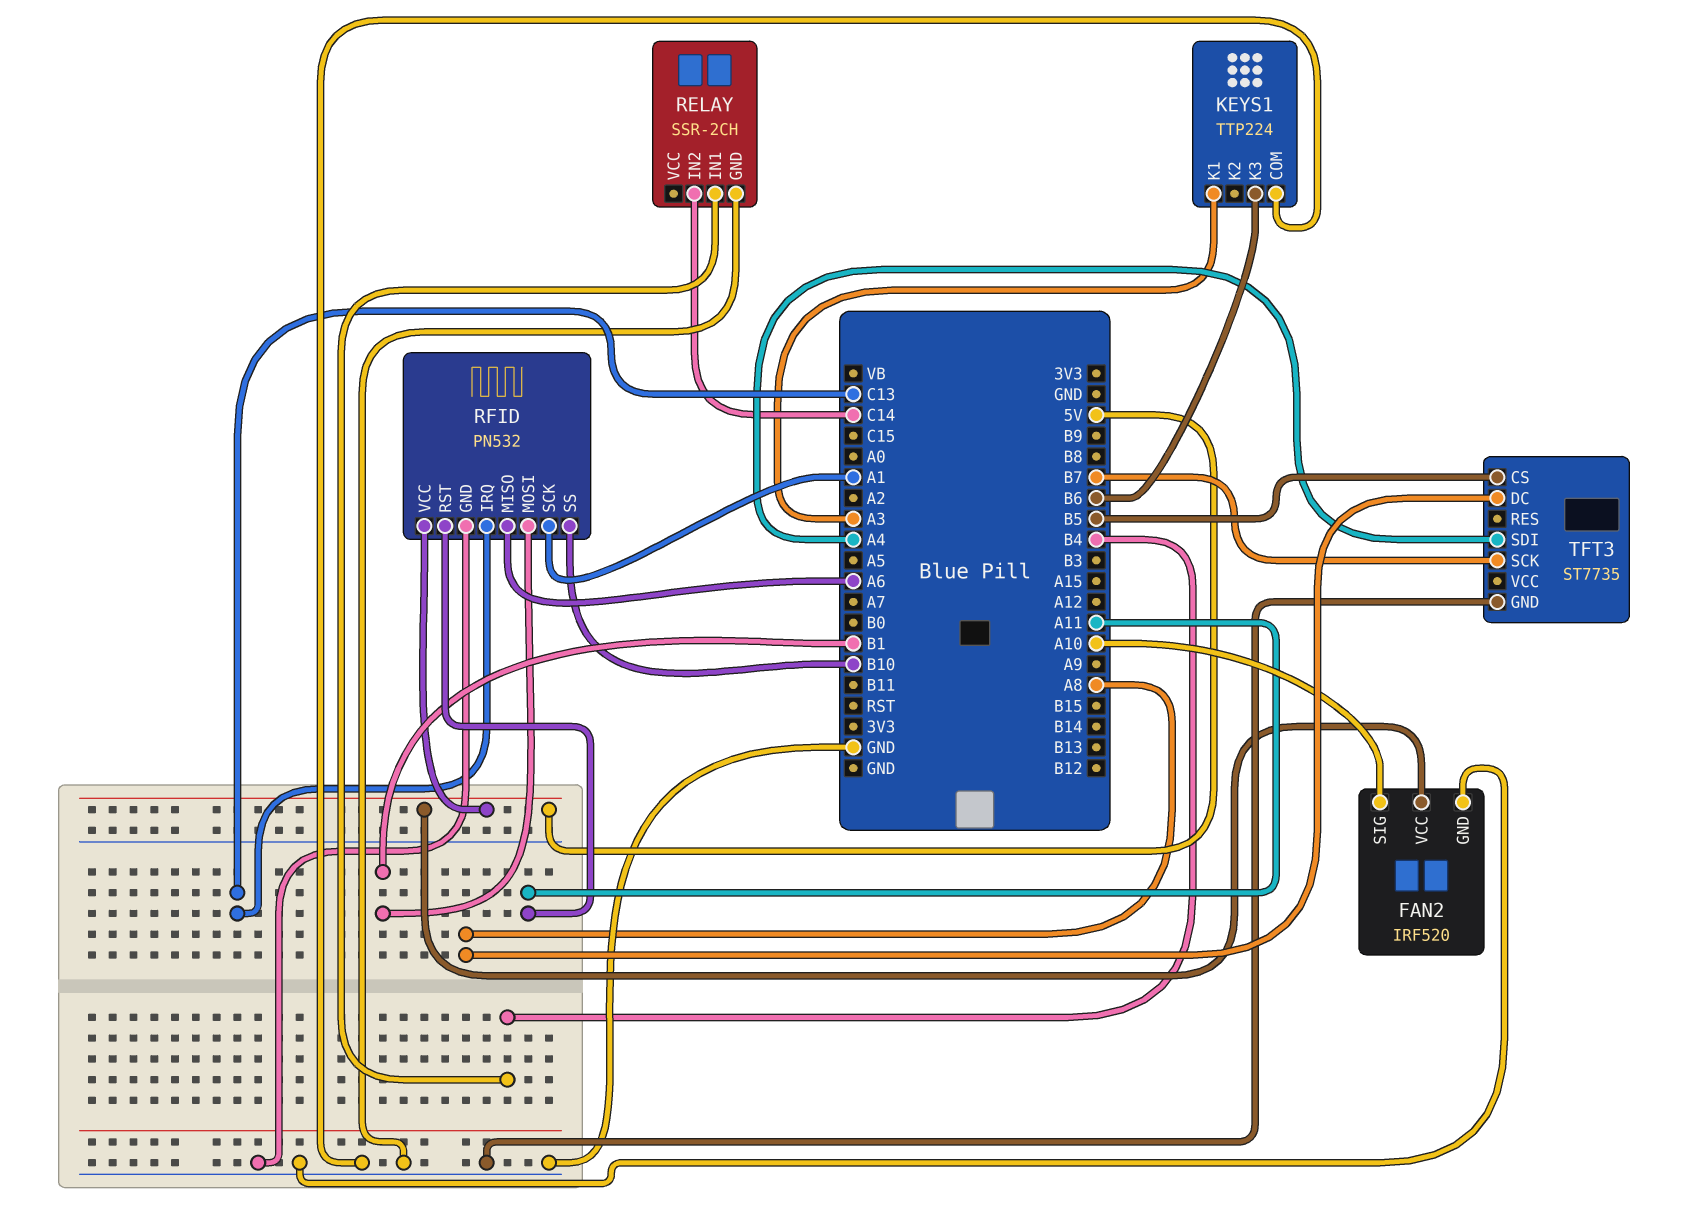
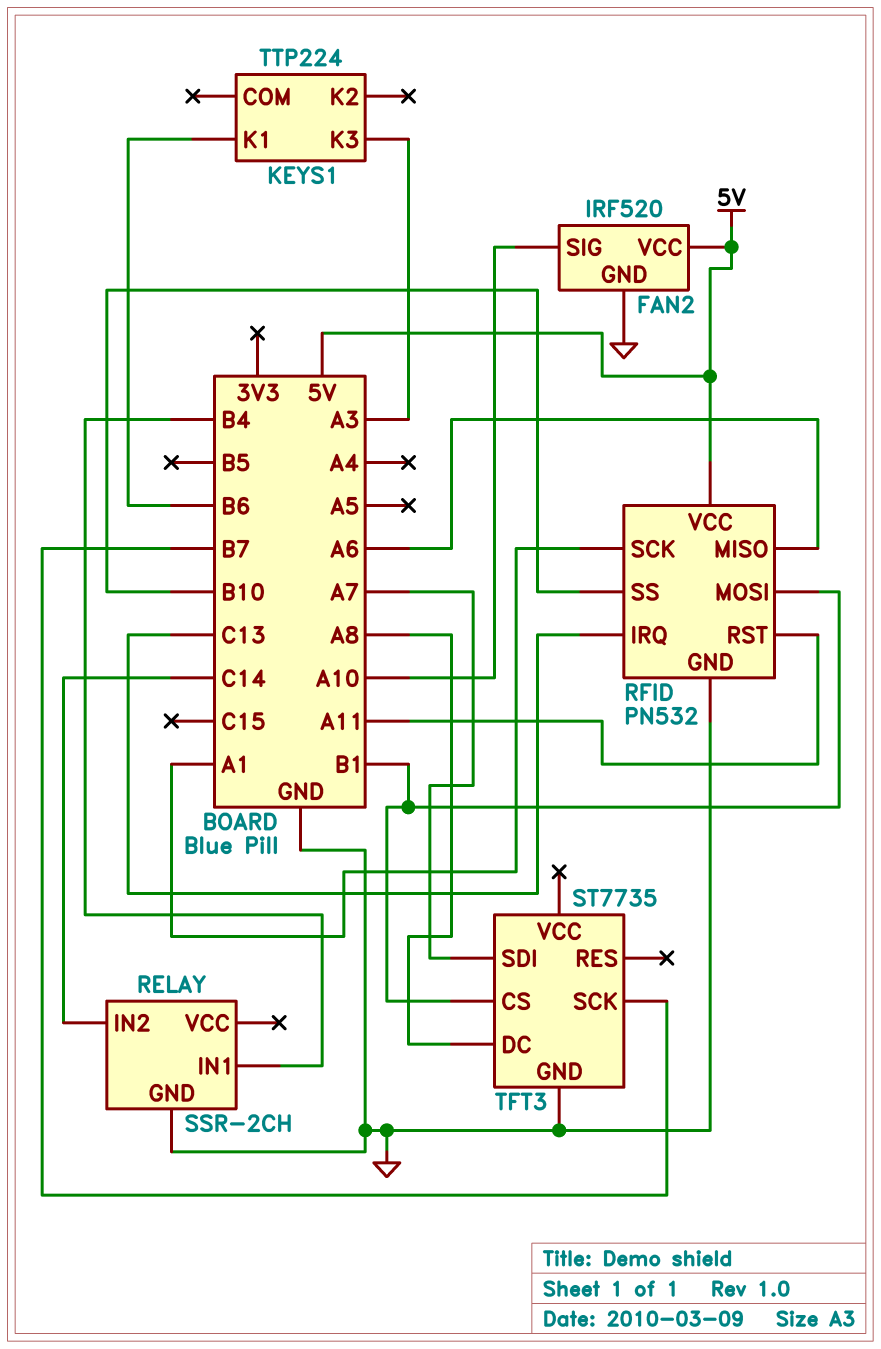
KEYS1 pin COM: GND -> none
KEYS1 pin K1: A3 -> B6
KEYS1 pin K3: B6 -> A3
TFT3 pin CS: B5 -> B1
TFT3 pin SDI: A4 -> A7

